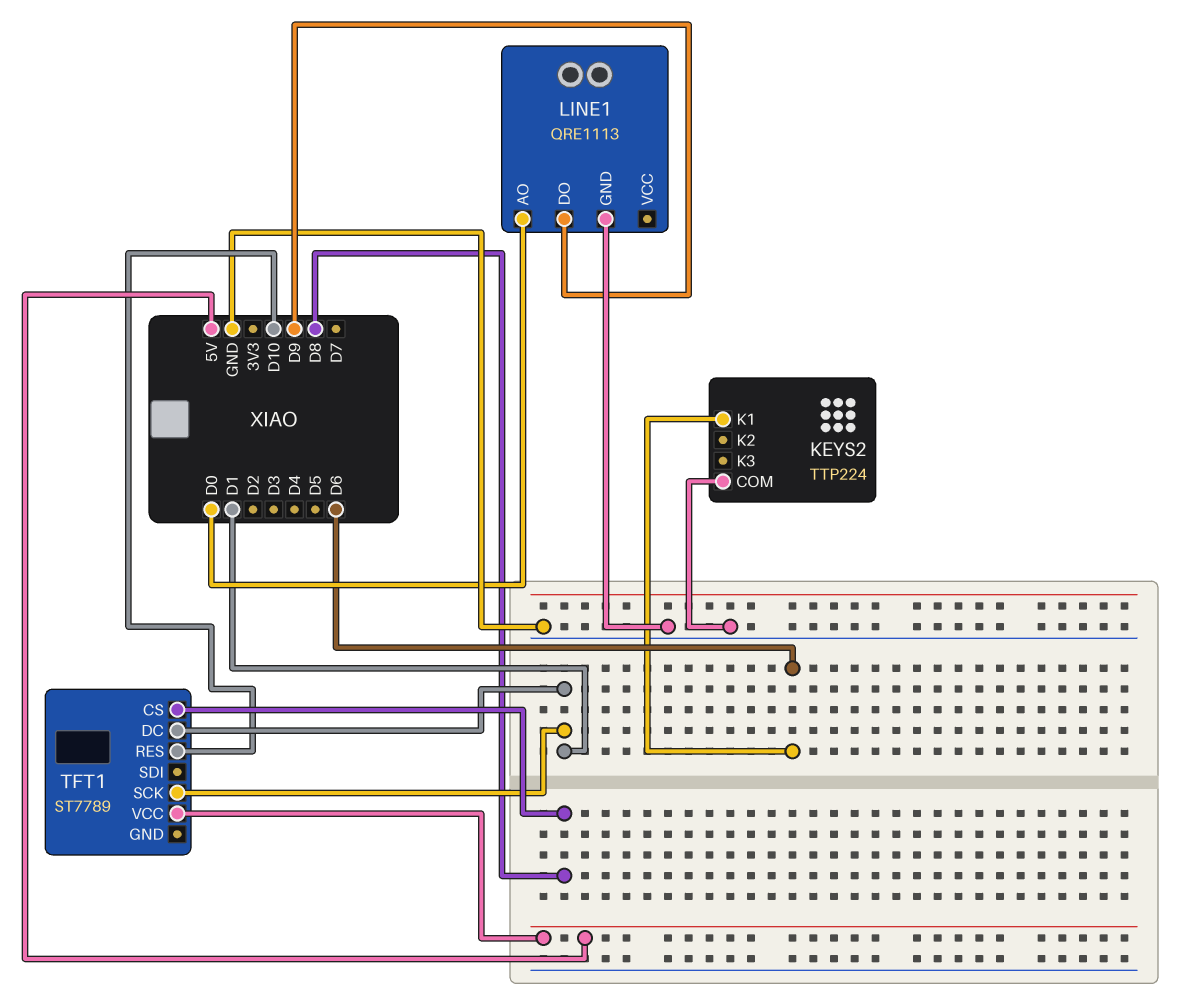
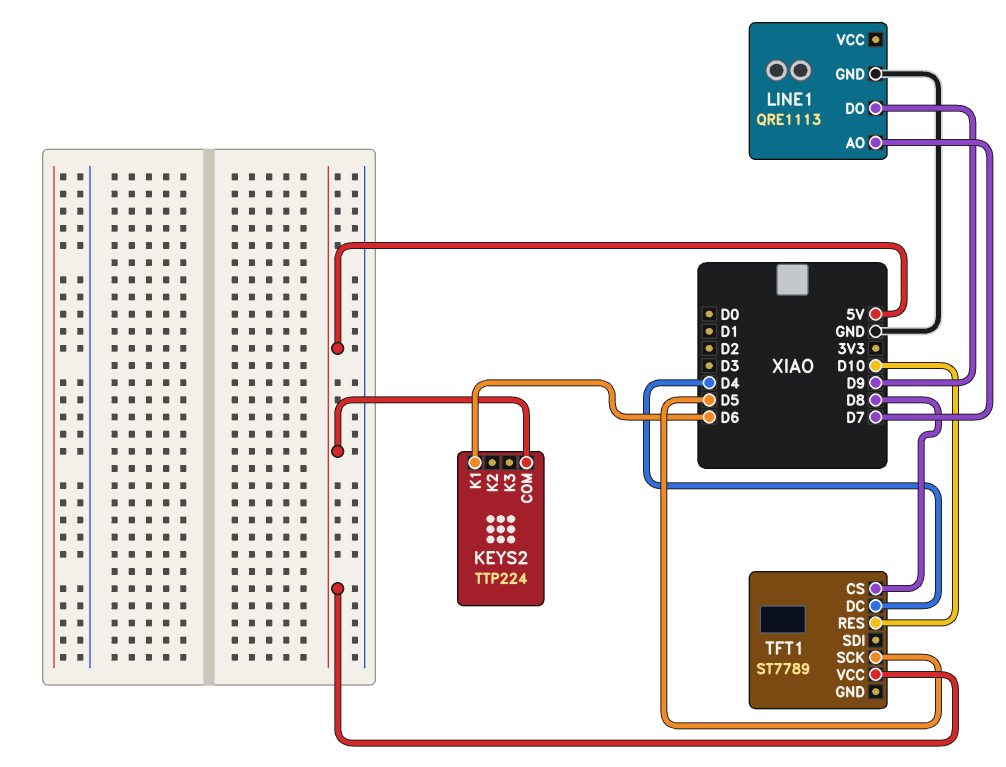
KEYS2 pin COM: GND -> 5V
LINE1 pin AO: D0 -> D7
TFT1 pin DC: D1 -> D4
TFT1 pin SCK: D1 -> D5

